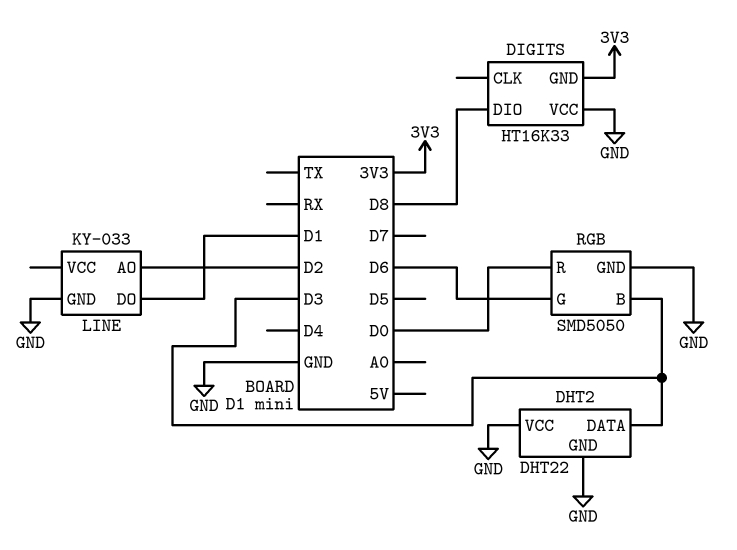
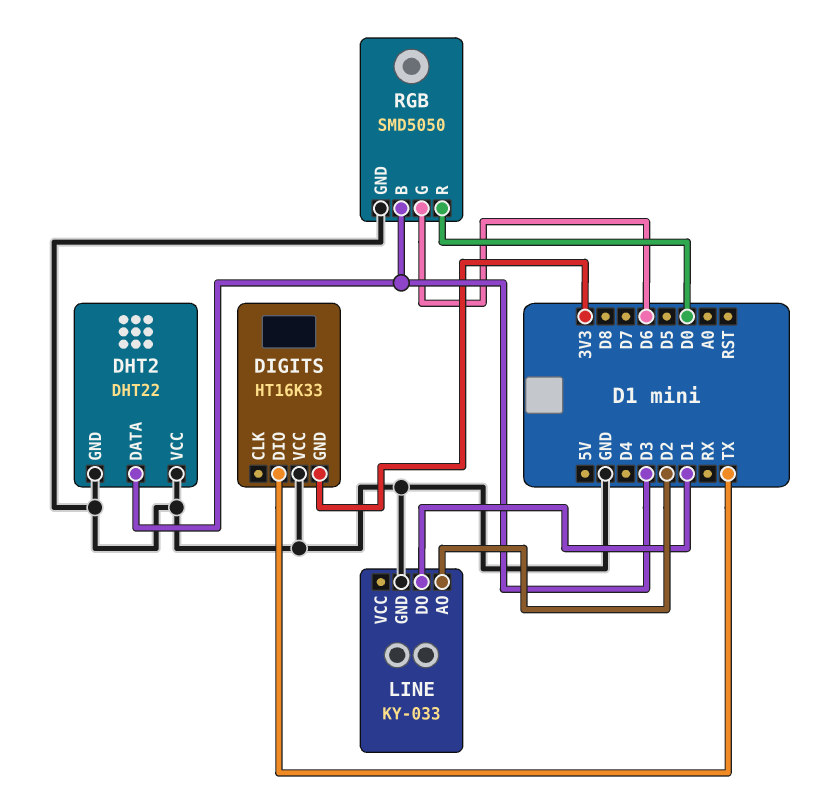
DIGITS pin DIO: D8 -> TX

